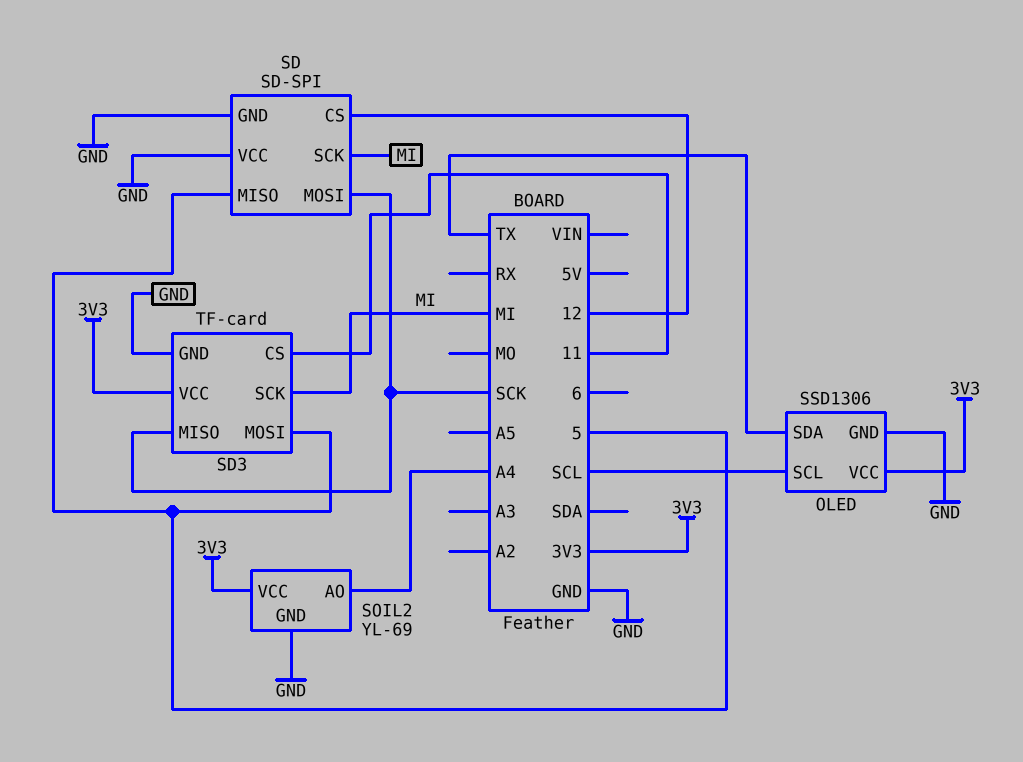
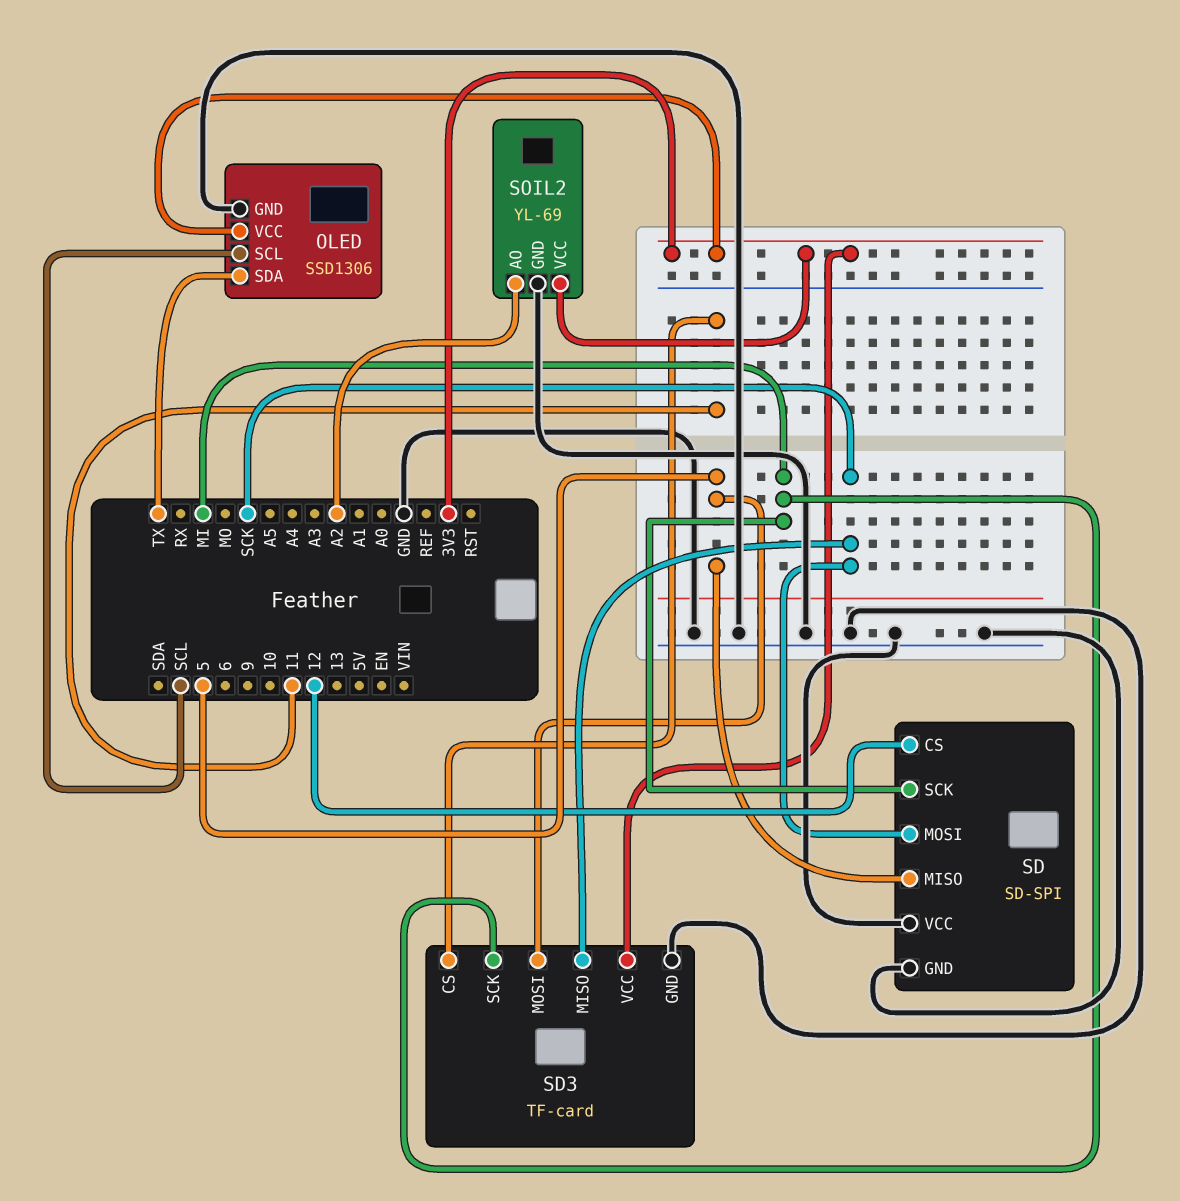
SOIL2 pin AO: A4 -> A2

